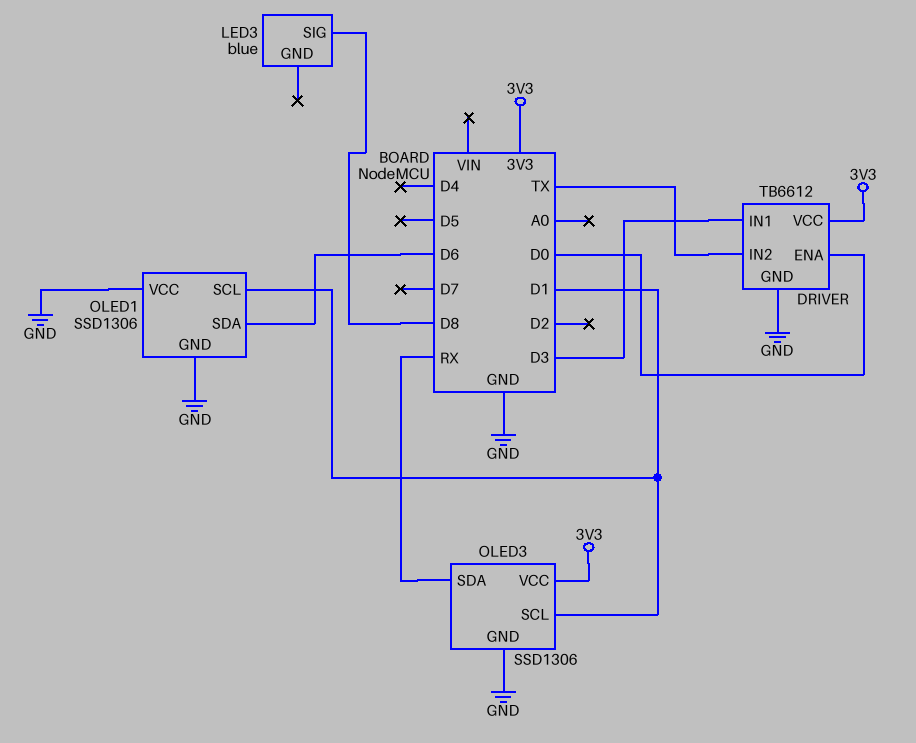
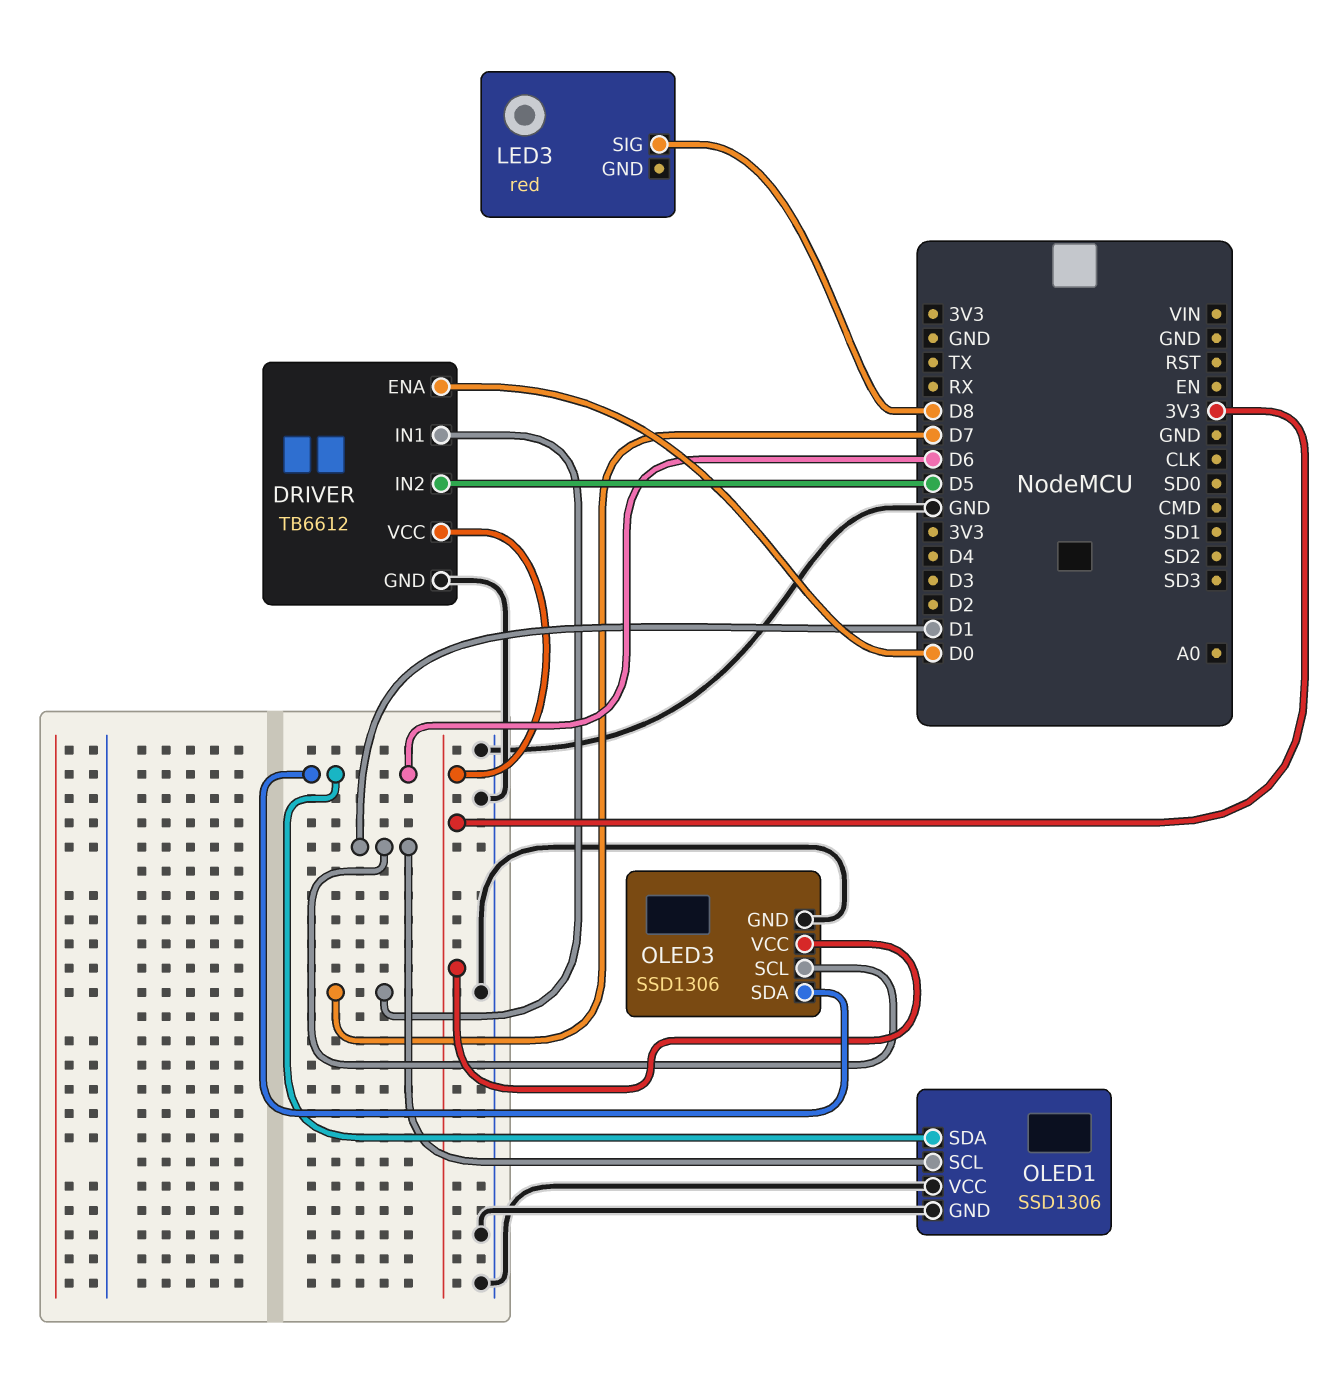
DRIVER pin IN1: D3 -> D7
DRIVER pin IN2: TX -> D5
LED3: blue -> red
OLED3 pin SDA: RX -> D6

